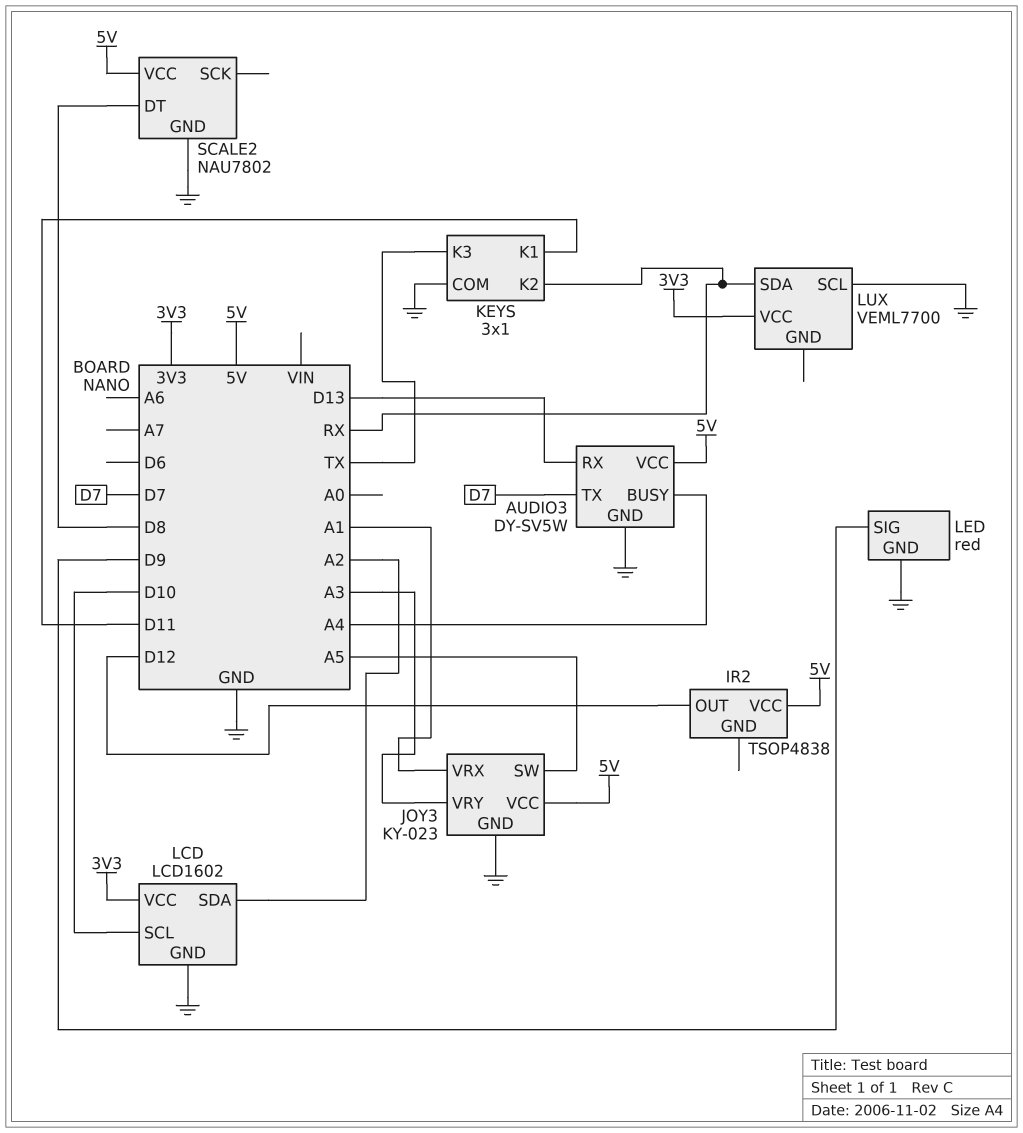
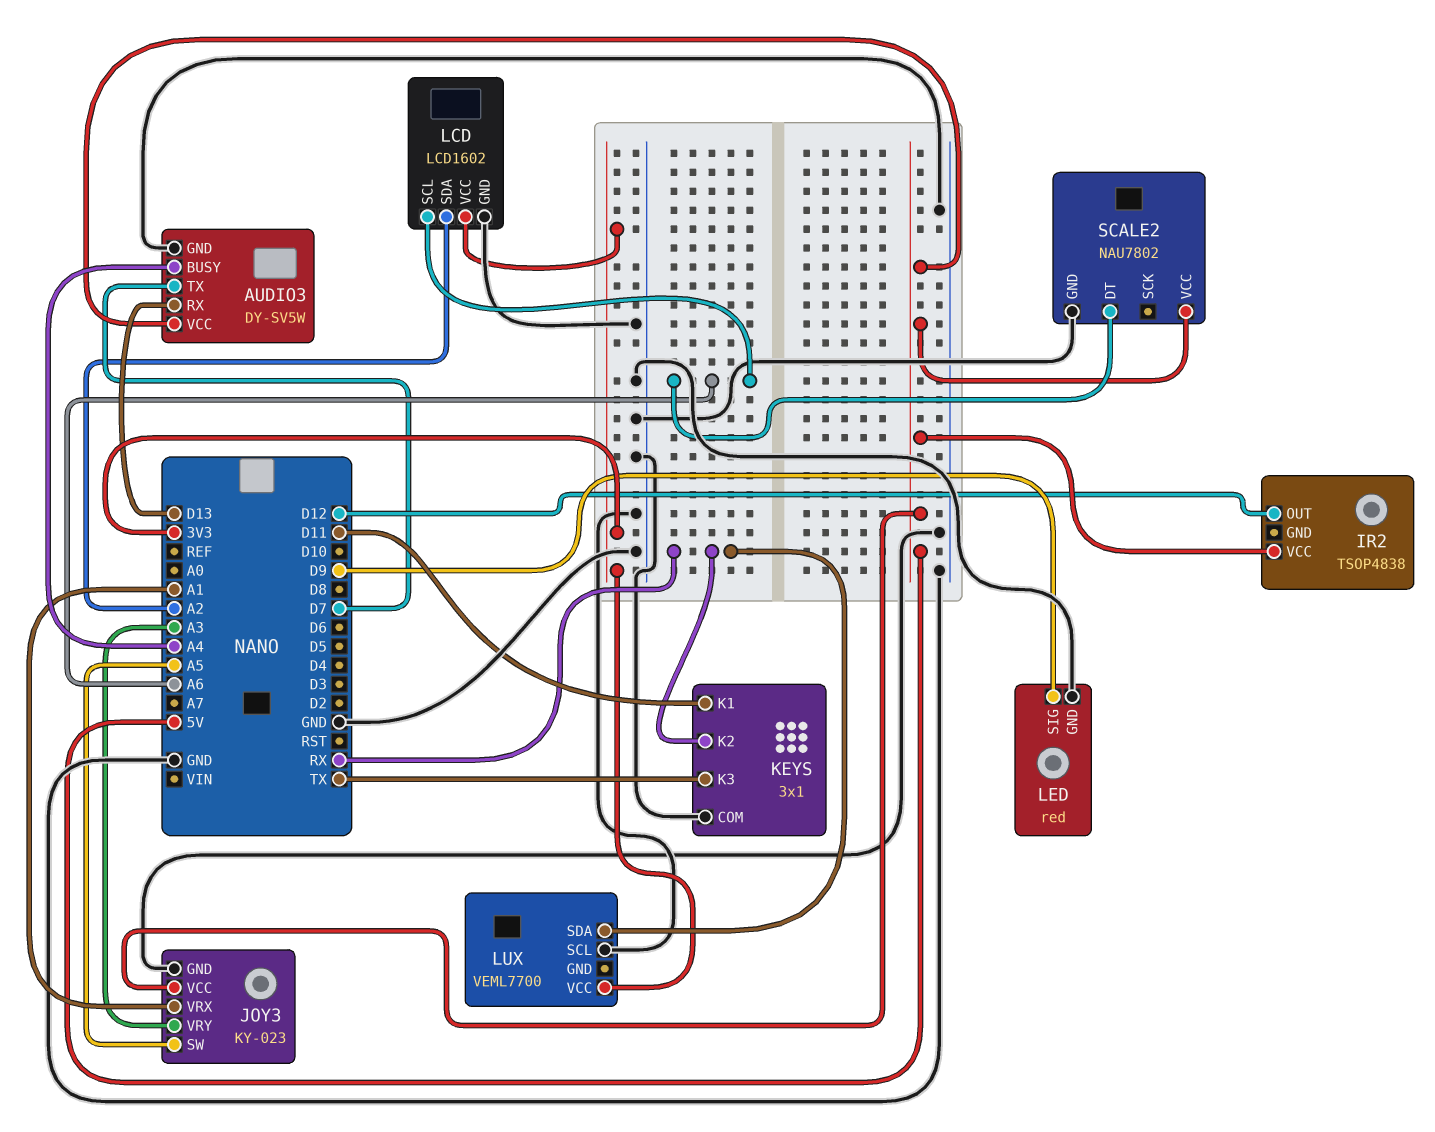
LCD pin SCL: D10 -> A6
SCALE2 pin DT: D8 -> A6

